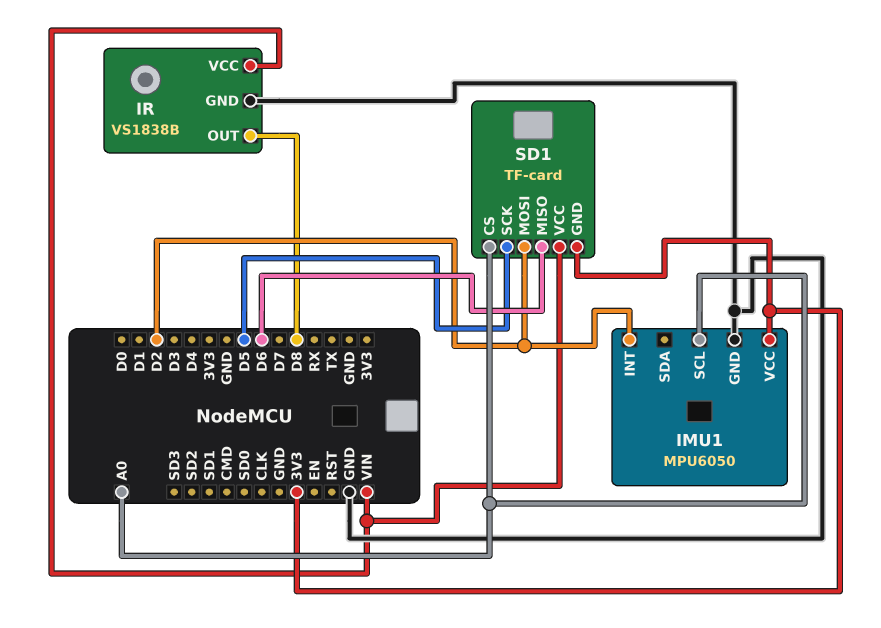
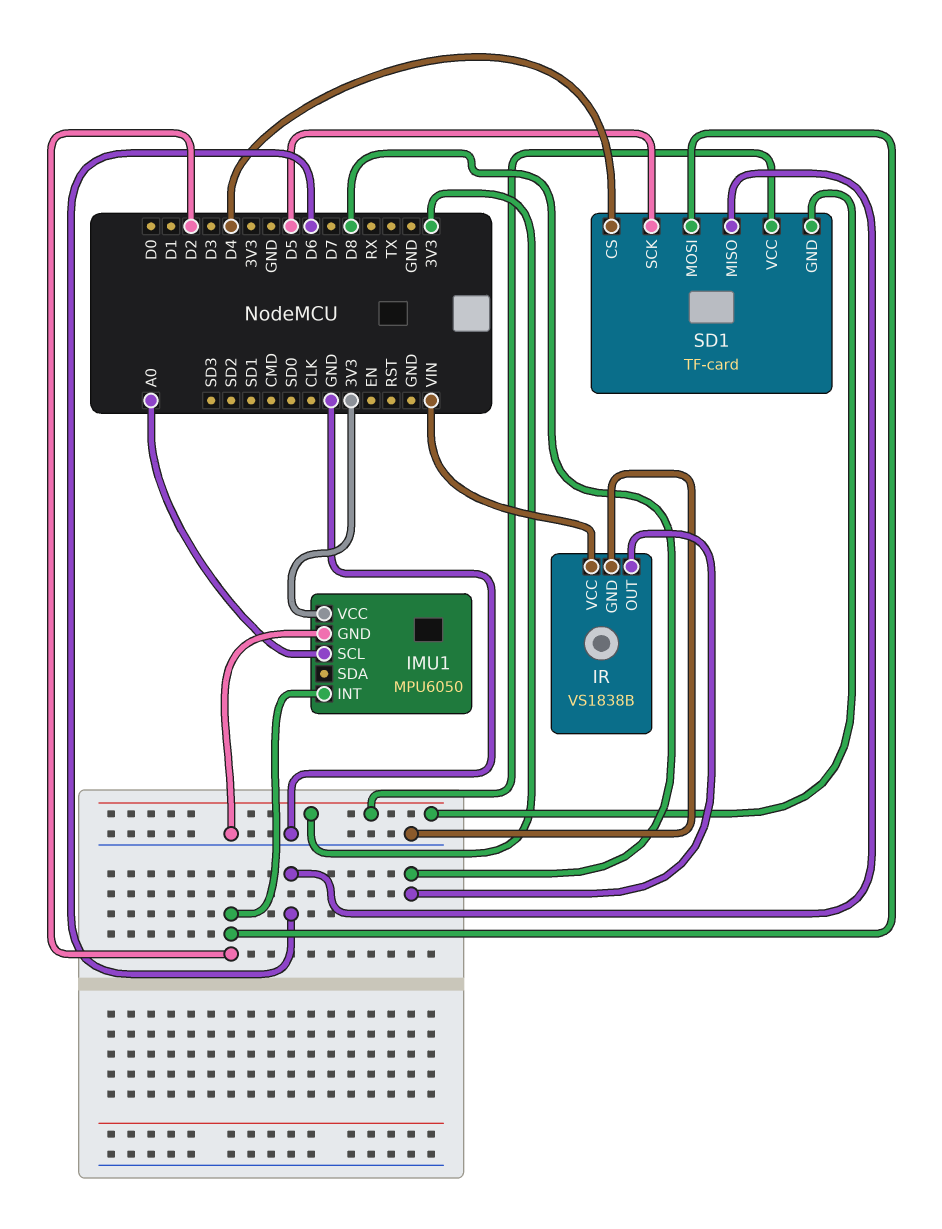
SD1 pin CS: A0 -> D4
SD1 pin VCC: VIN -> 3V3

